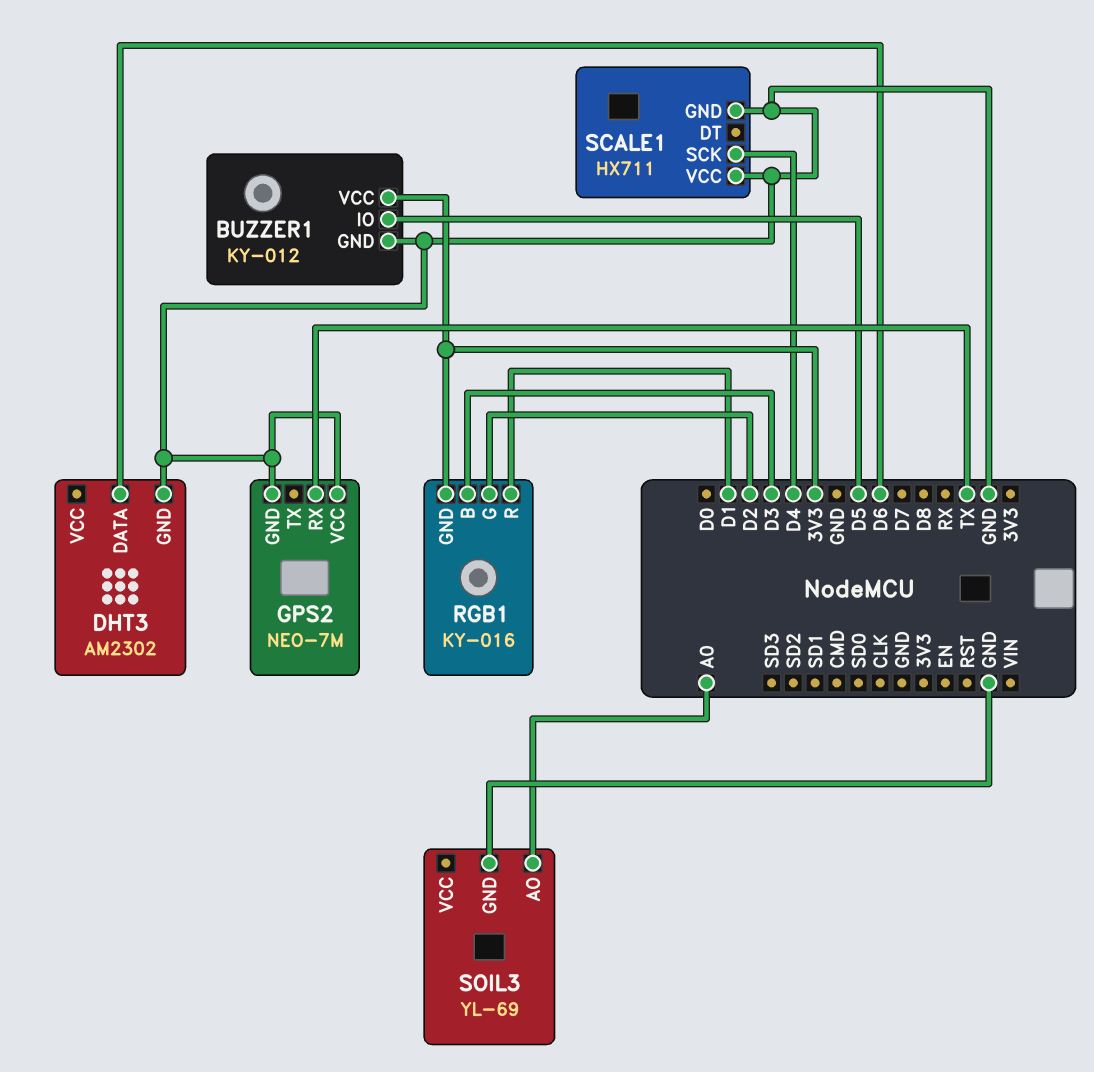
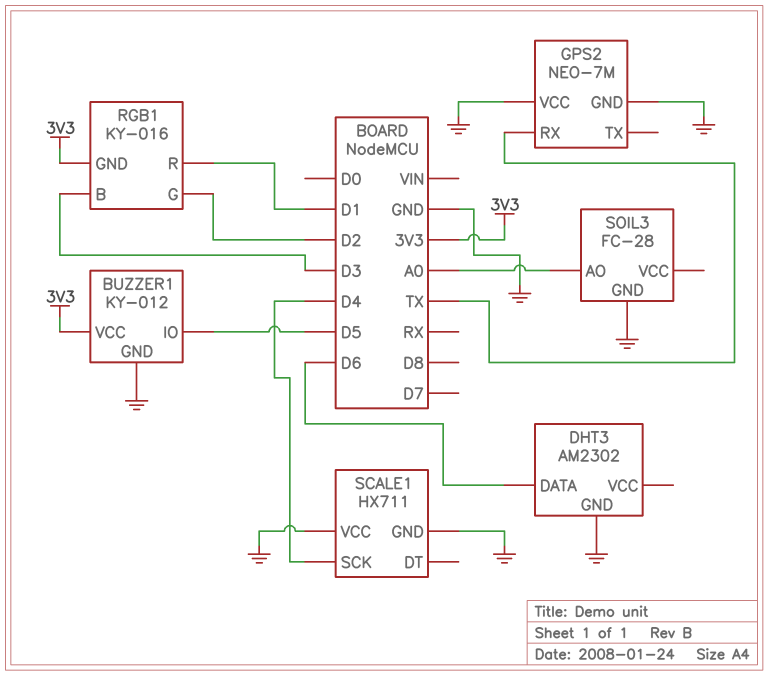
SOIL3: YL-69 -> FC-28

